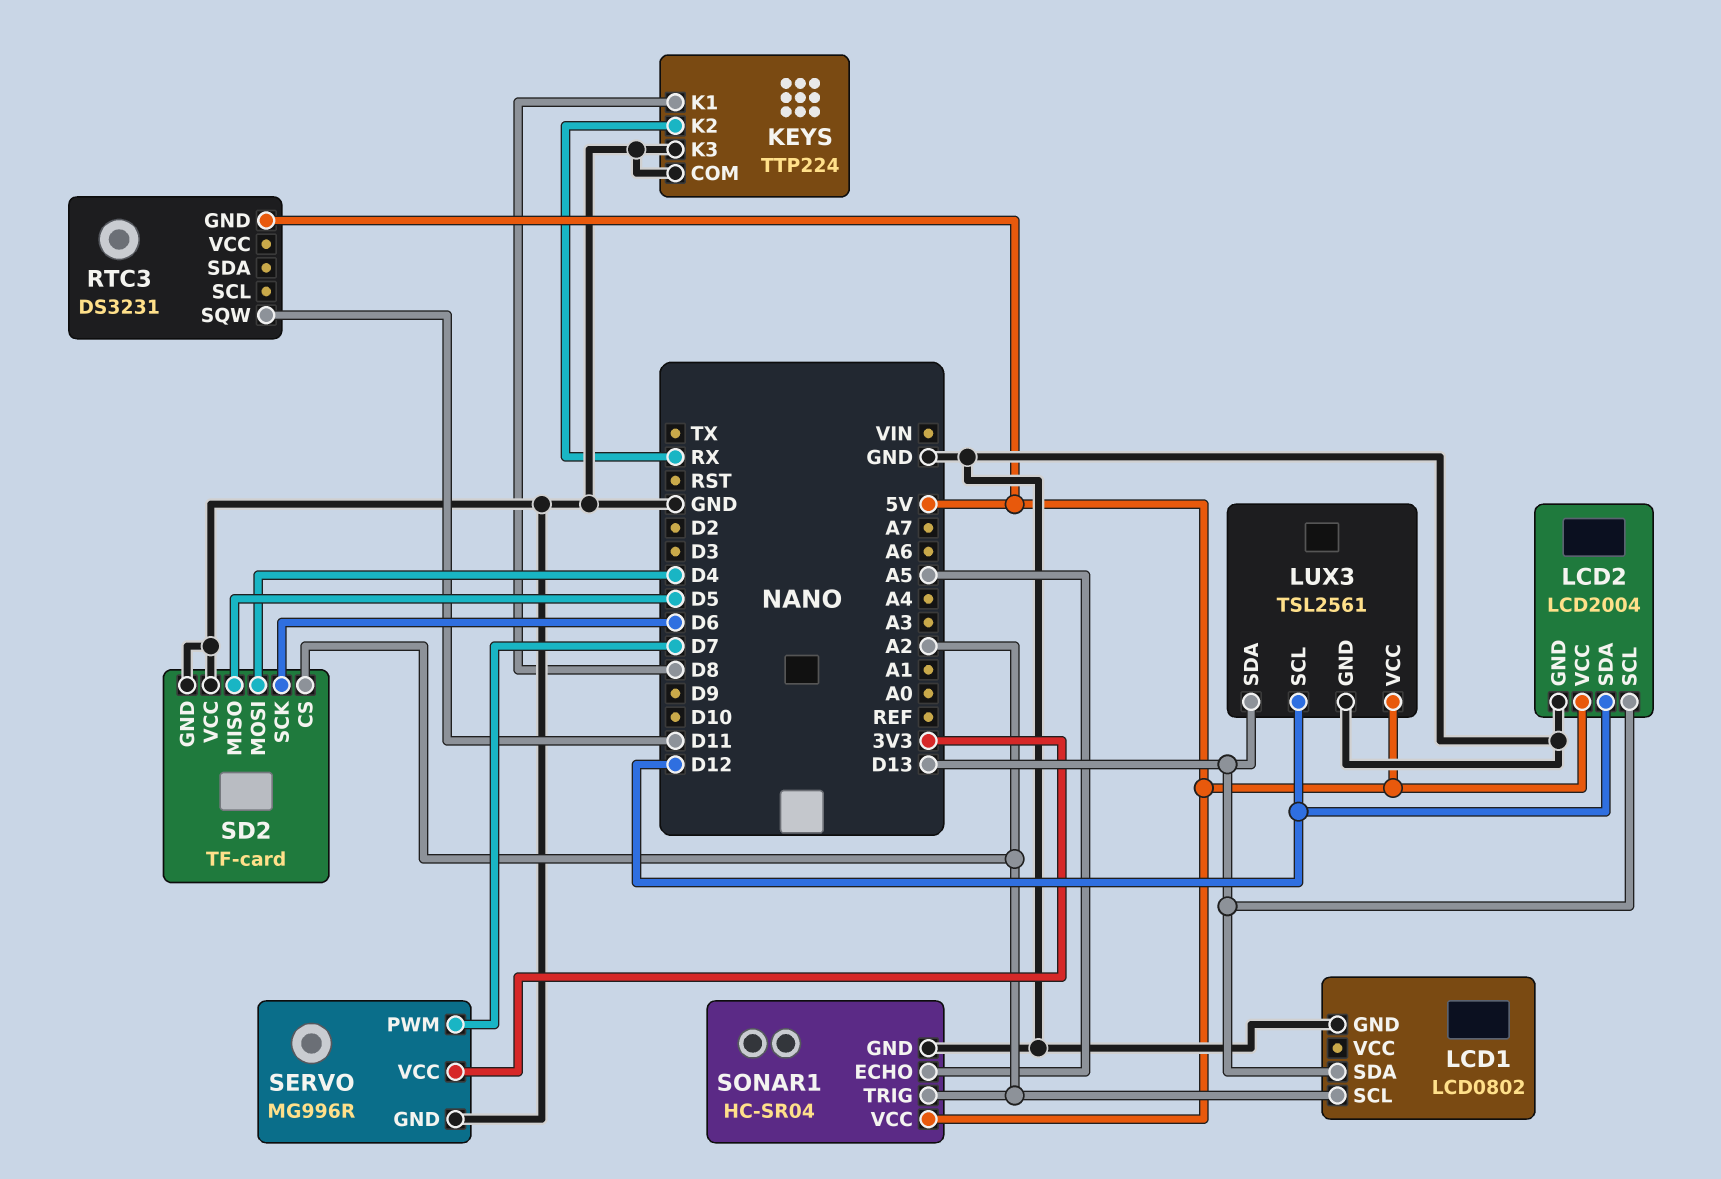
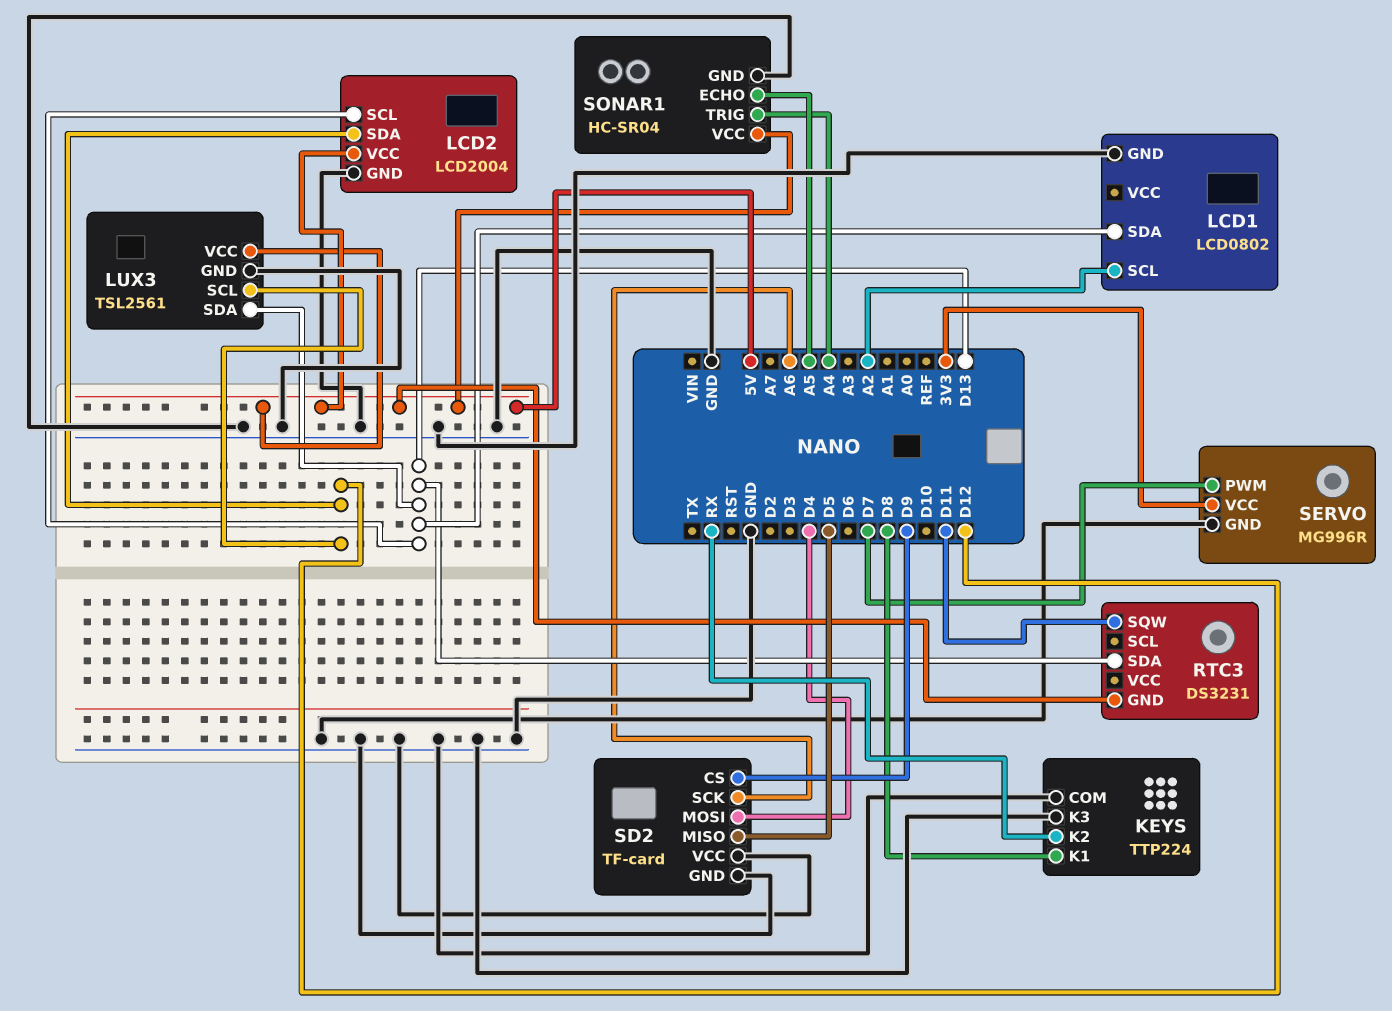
RTC3 pin SDA: none -> D13
SD2 pin CS: A2 -> D9
SD2 pin SCK: D6 -> A6
SONAR1 pin TRIG: A2 -> A4

